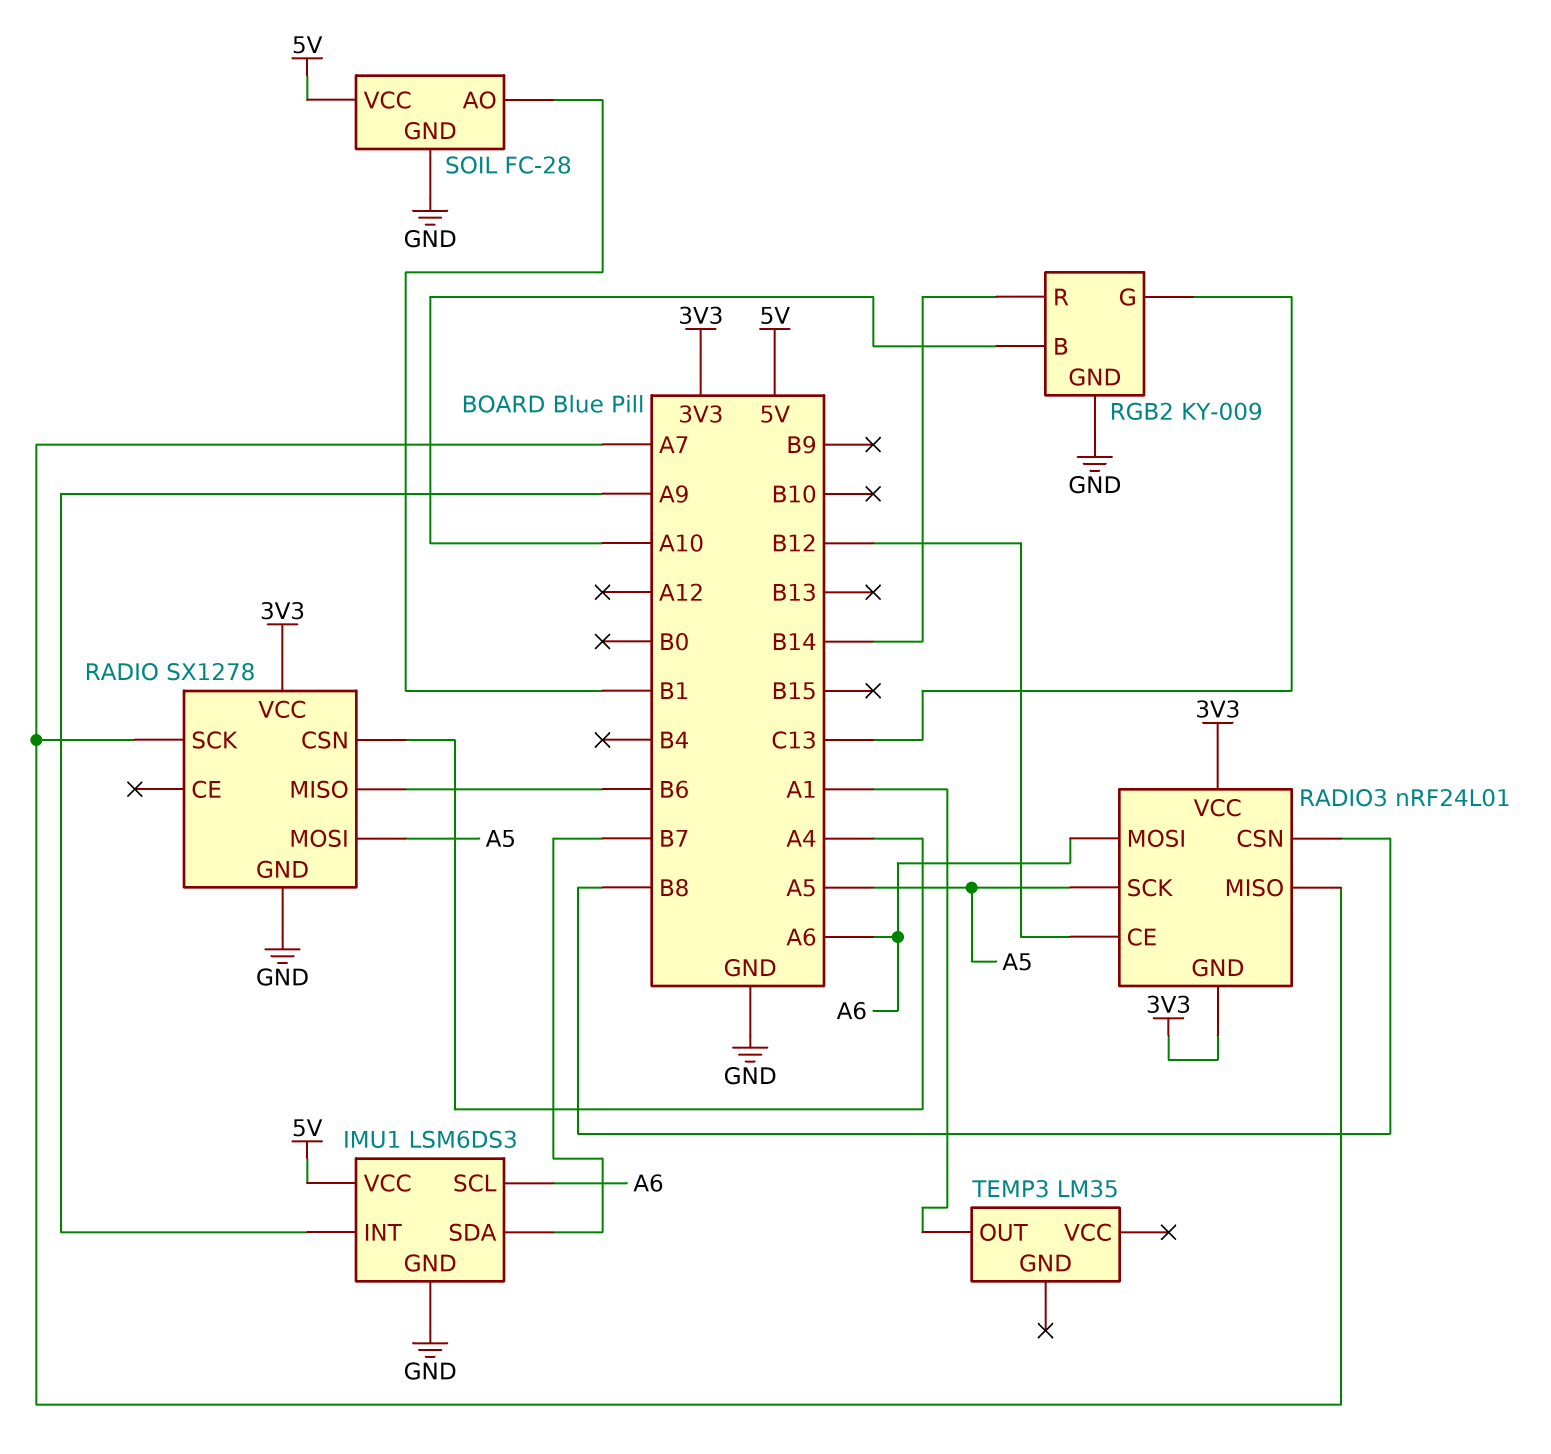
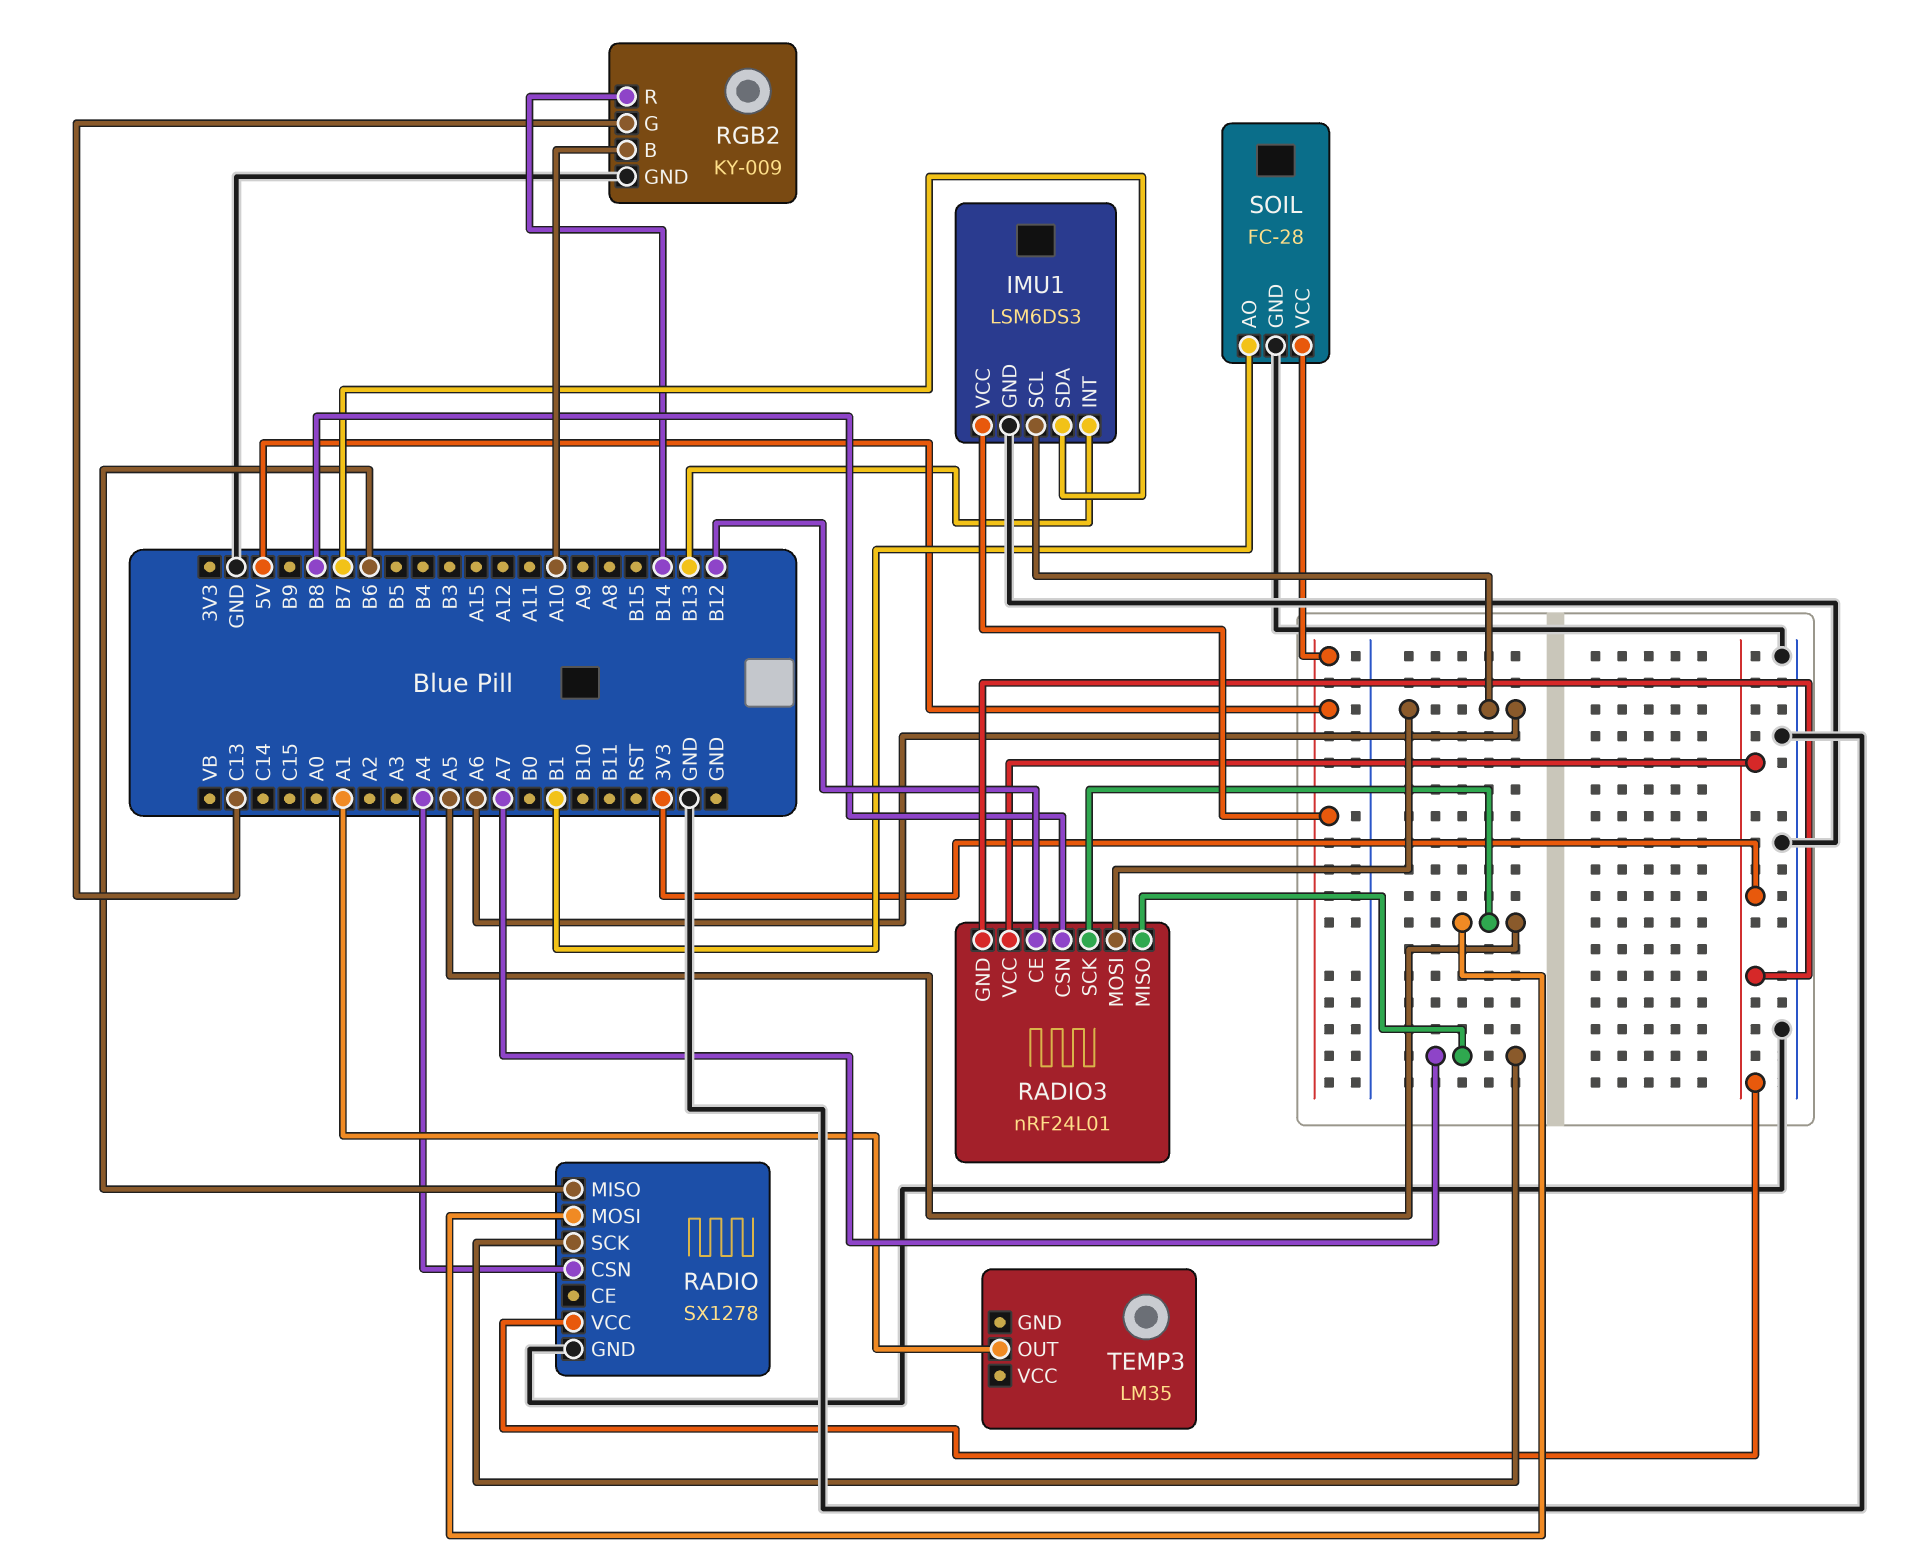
IMU1 pin INT: A9 -> B13

